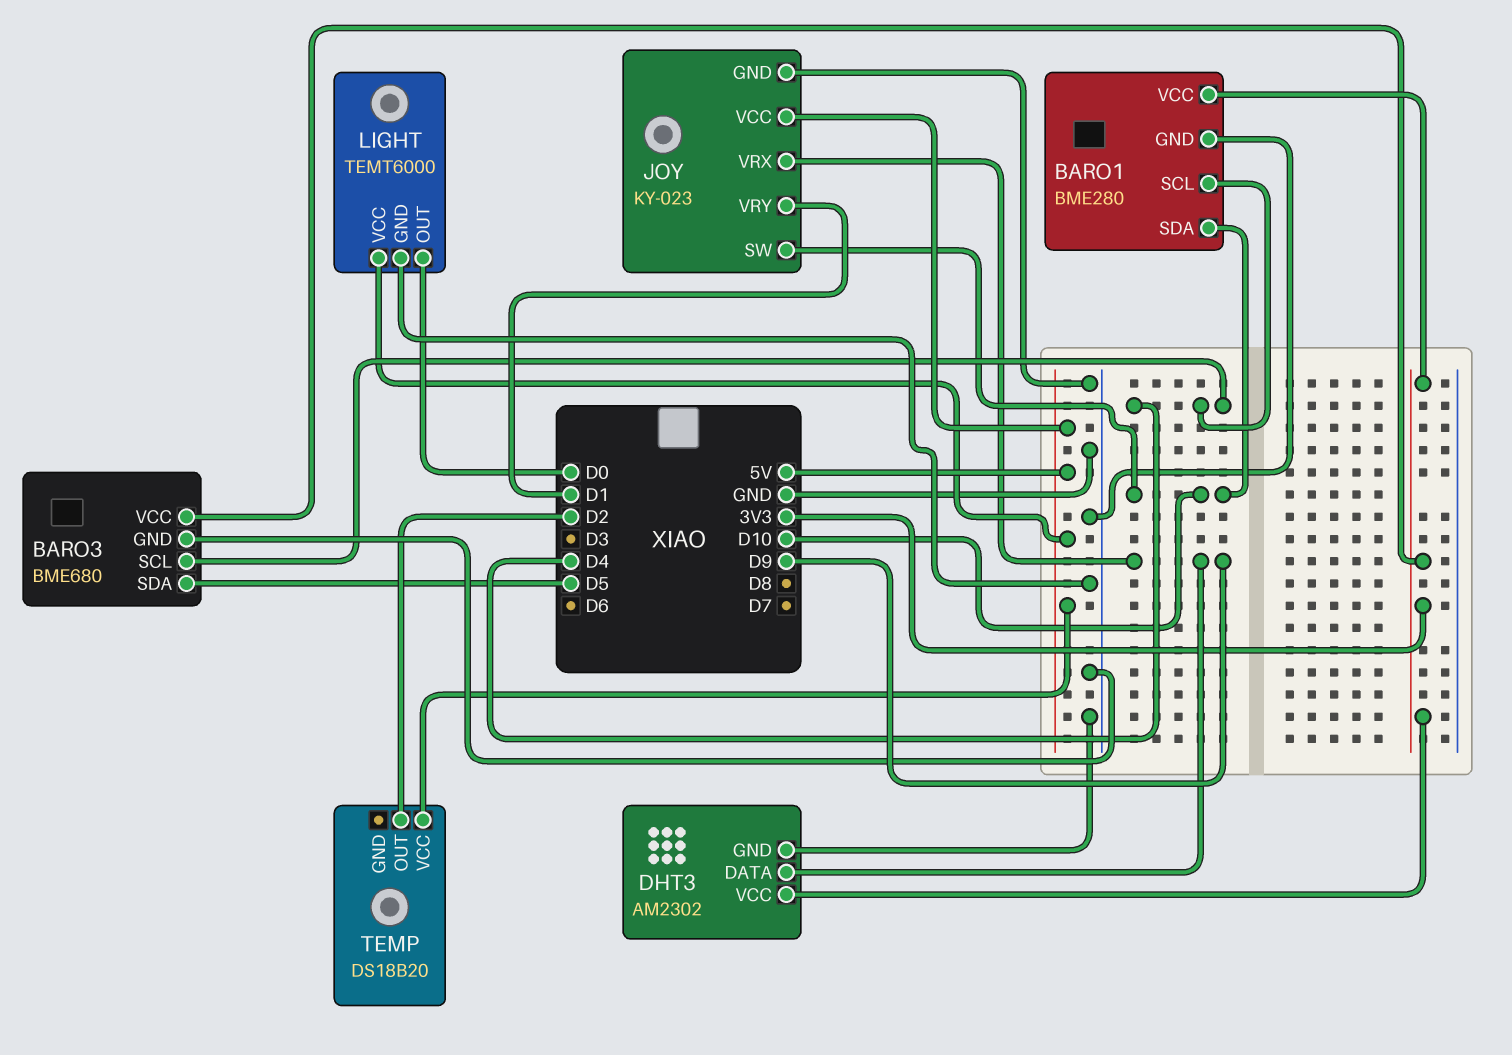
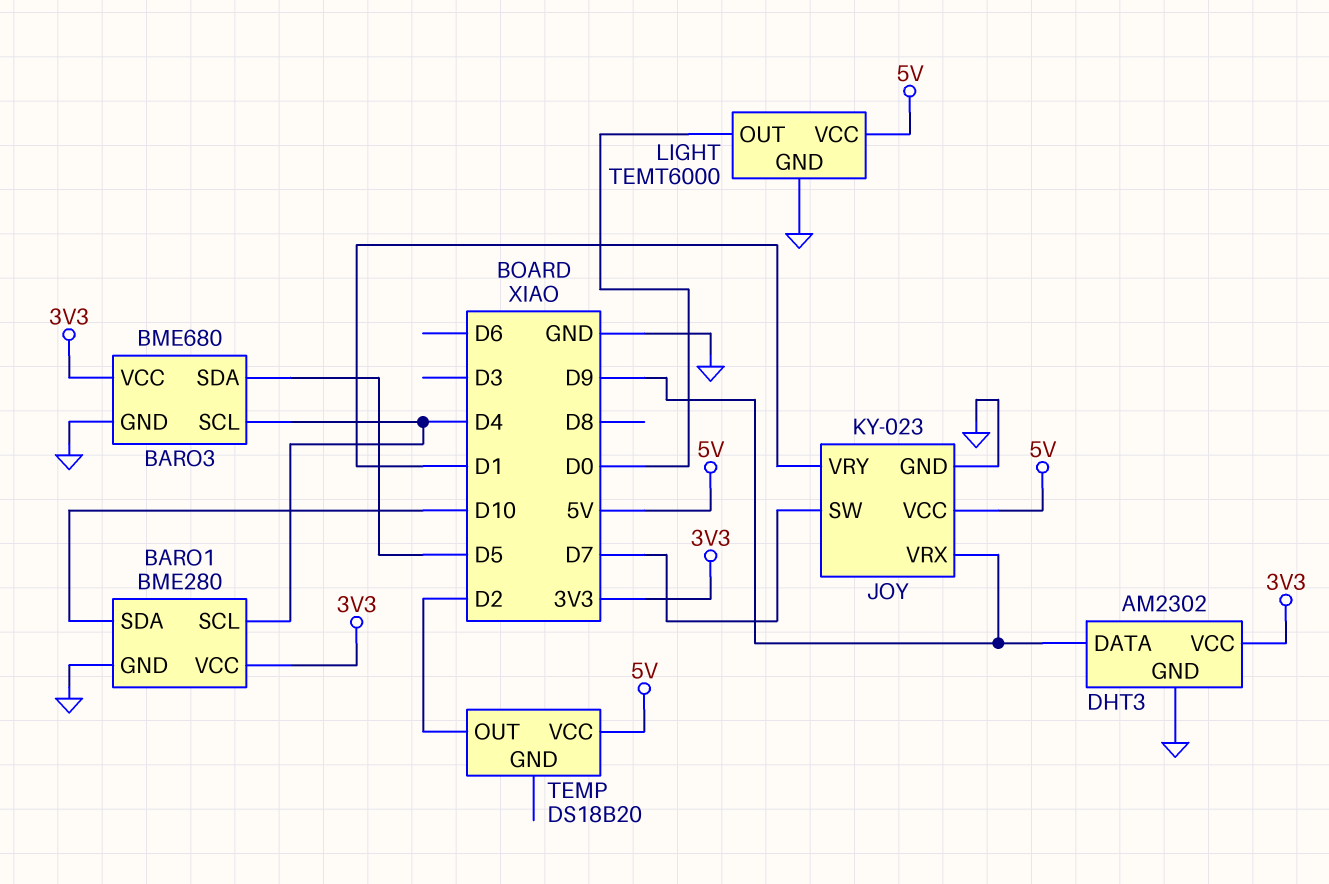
JOY pin SW: D10 -> D7

